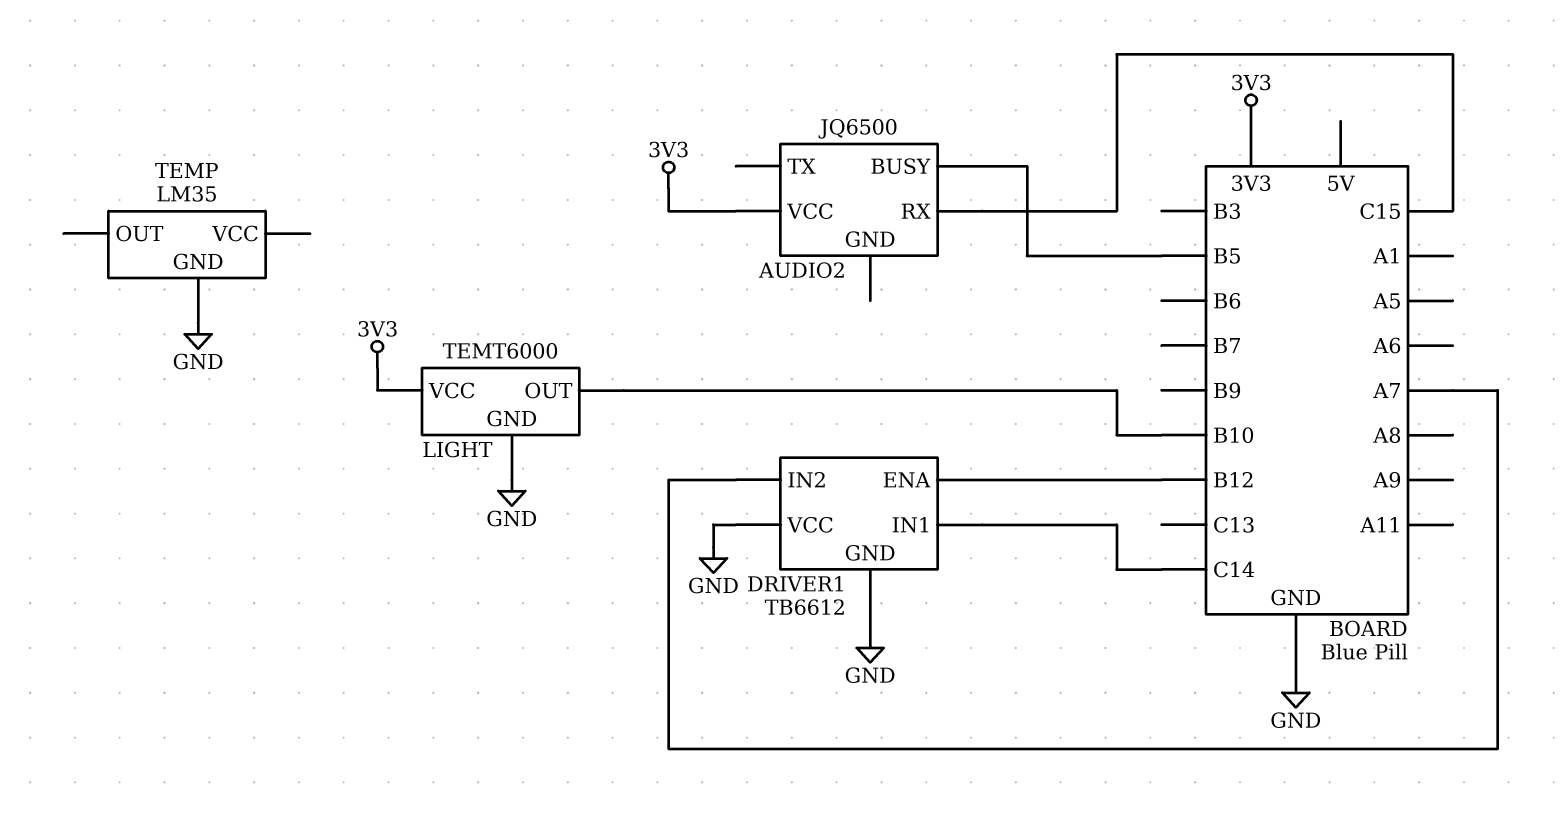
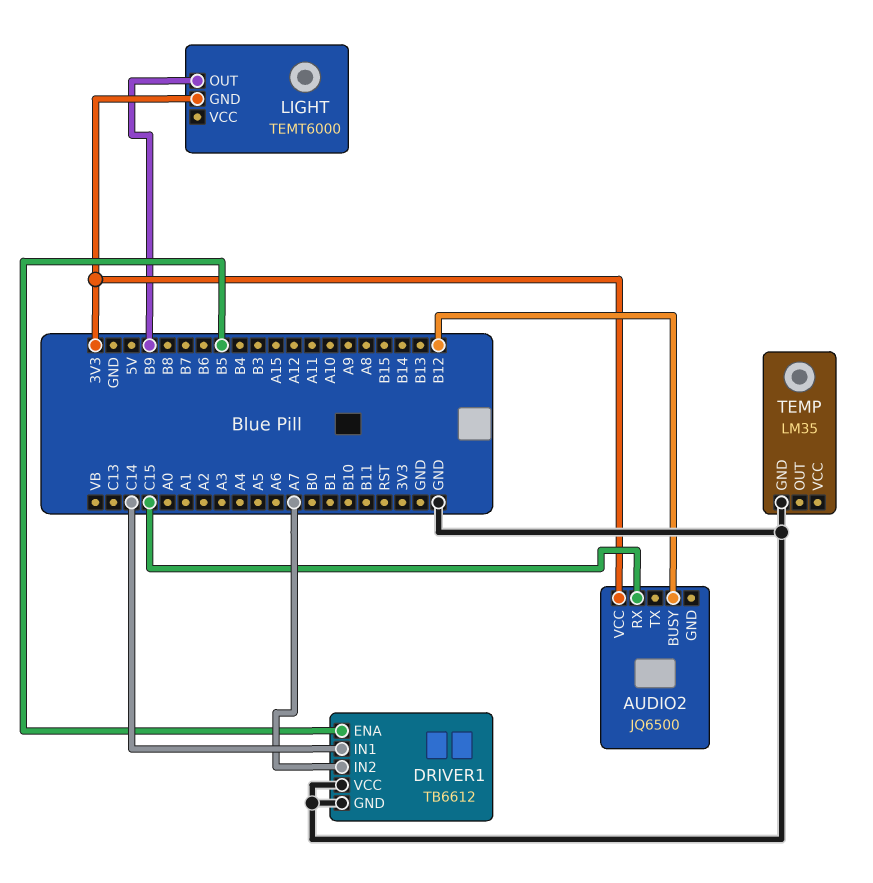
AUDIO2 pin BUSY: B5 -> B12
DRIVER1 pin ENA: B12 -> B5
LIGHT pin GND: GND -> 3V3
LIGHT pin OUT: B10 -> B9
LIGHT pin VCC: 3V3 -> none

